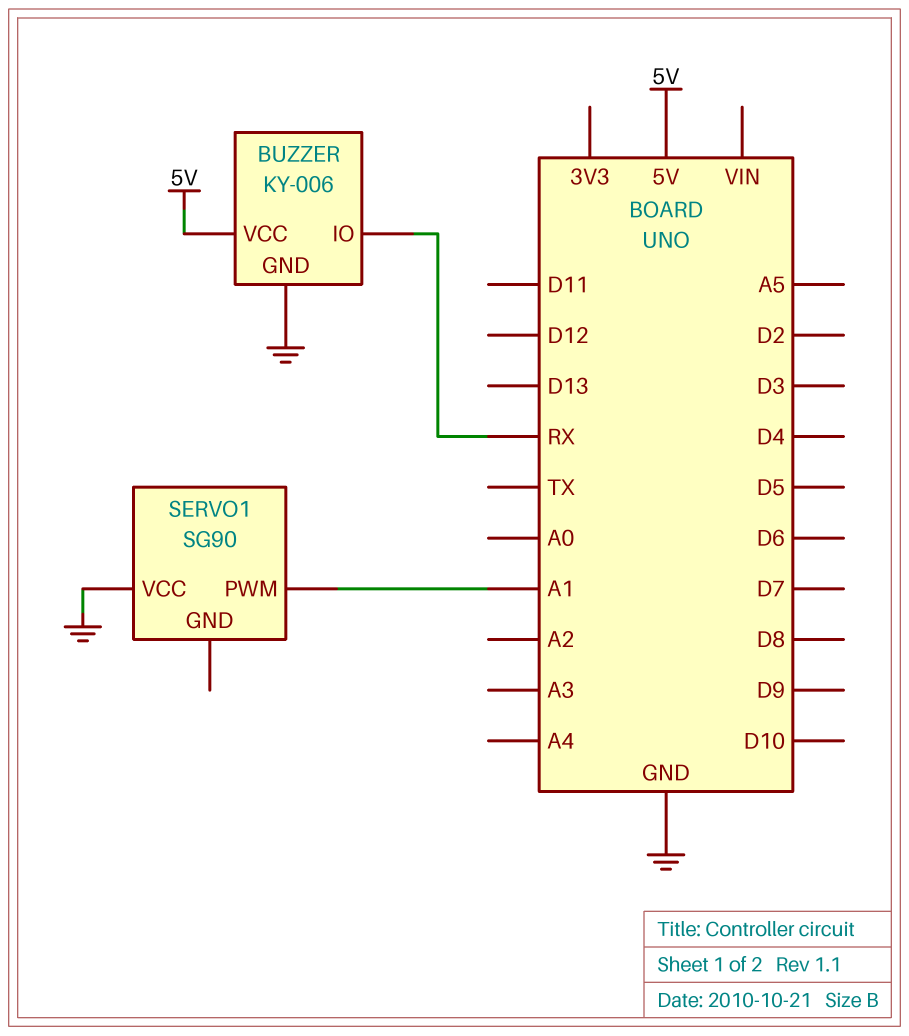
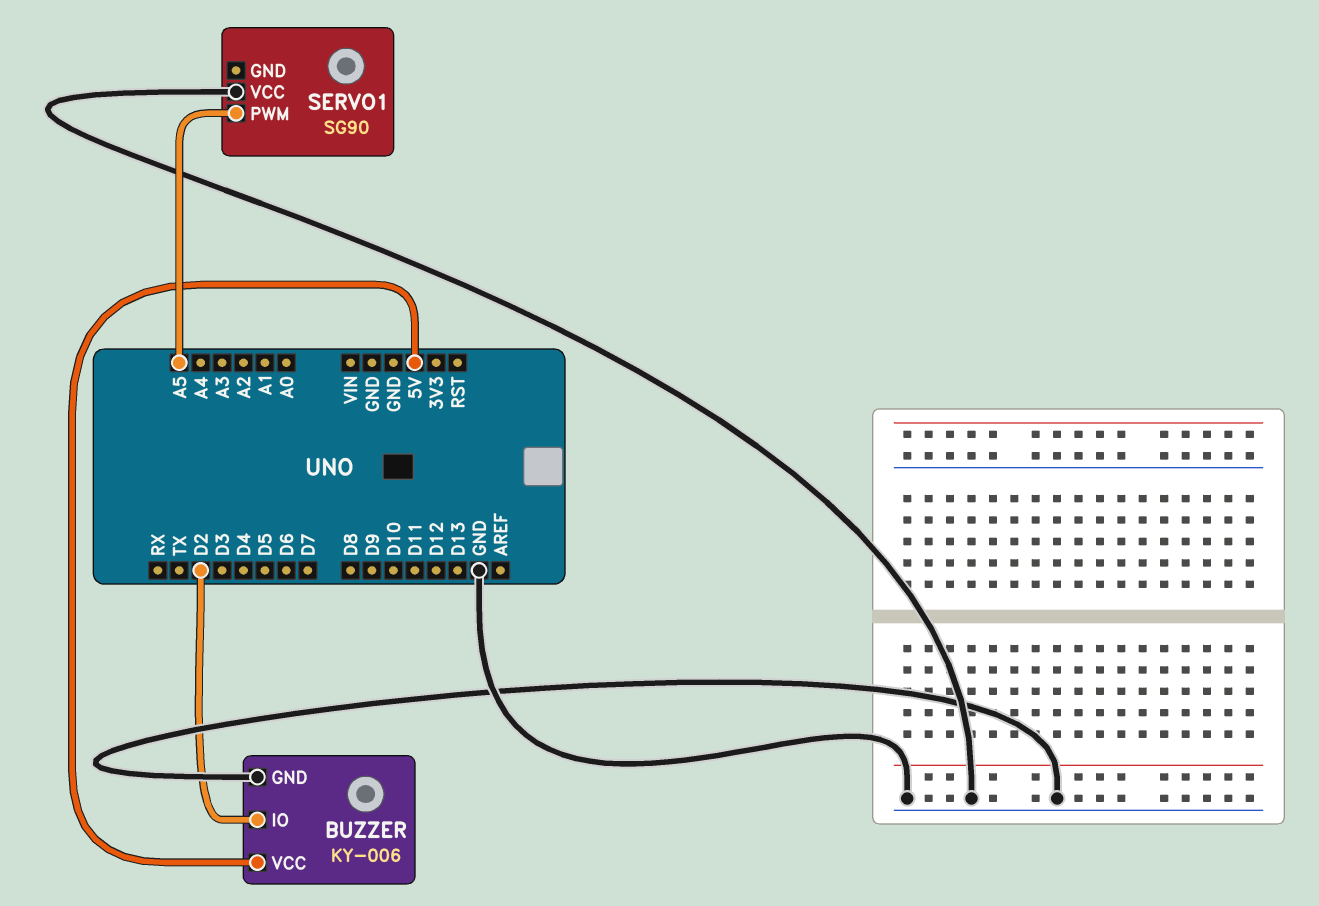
BUZZER pin IO: RX -> D2
SERVO1 pin PWM: A1 -> A5

